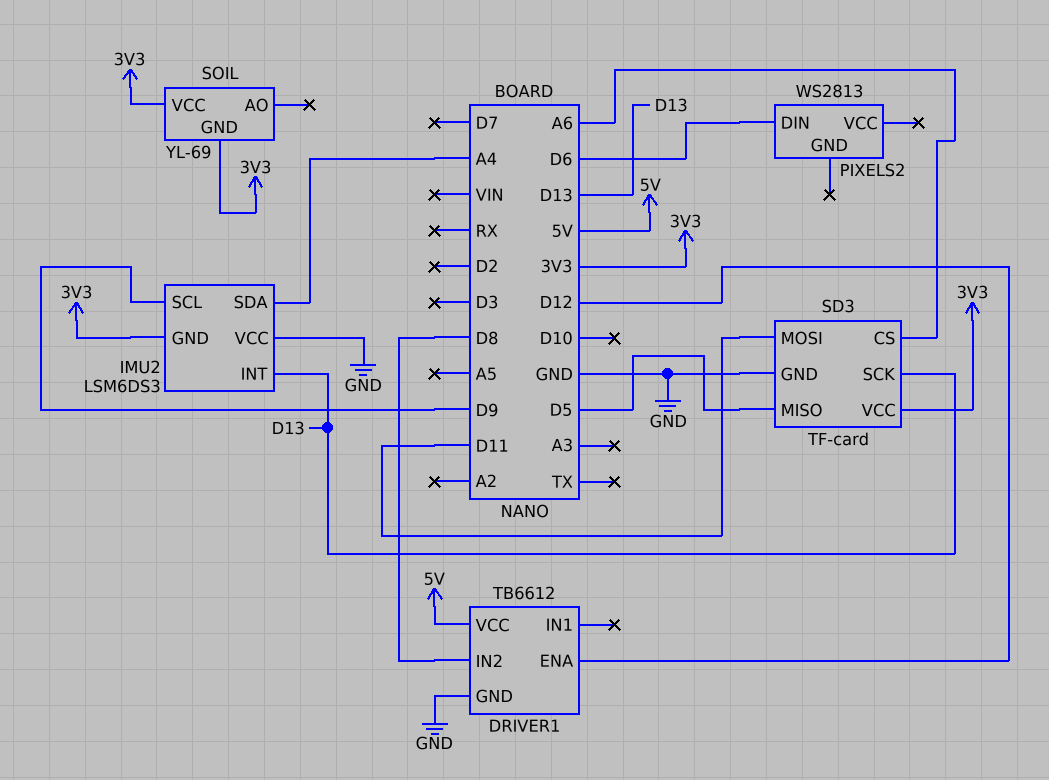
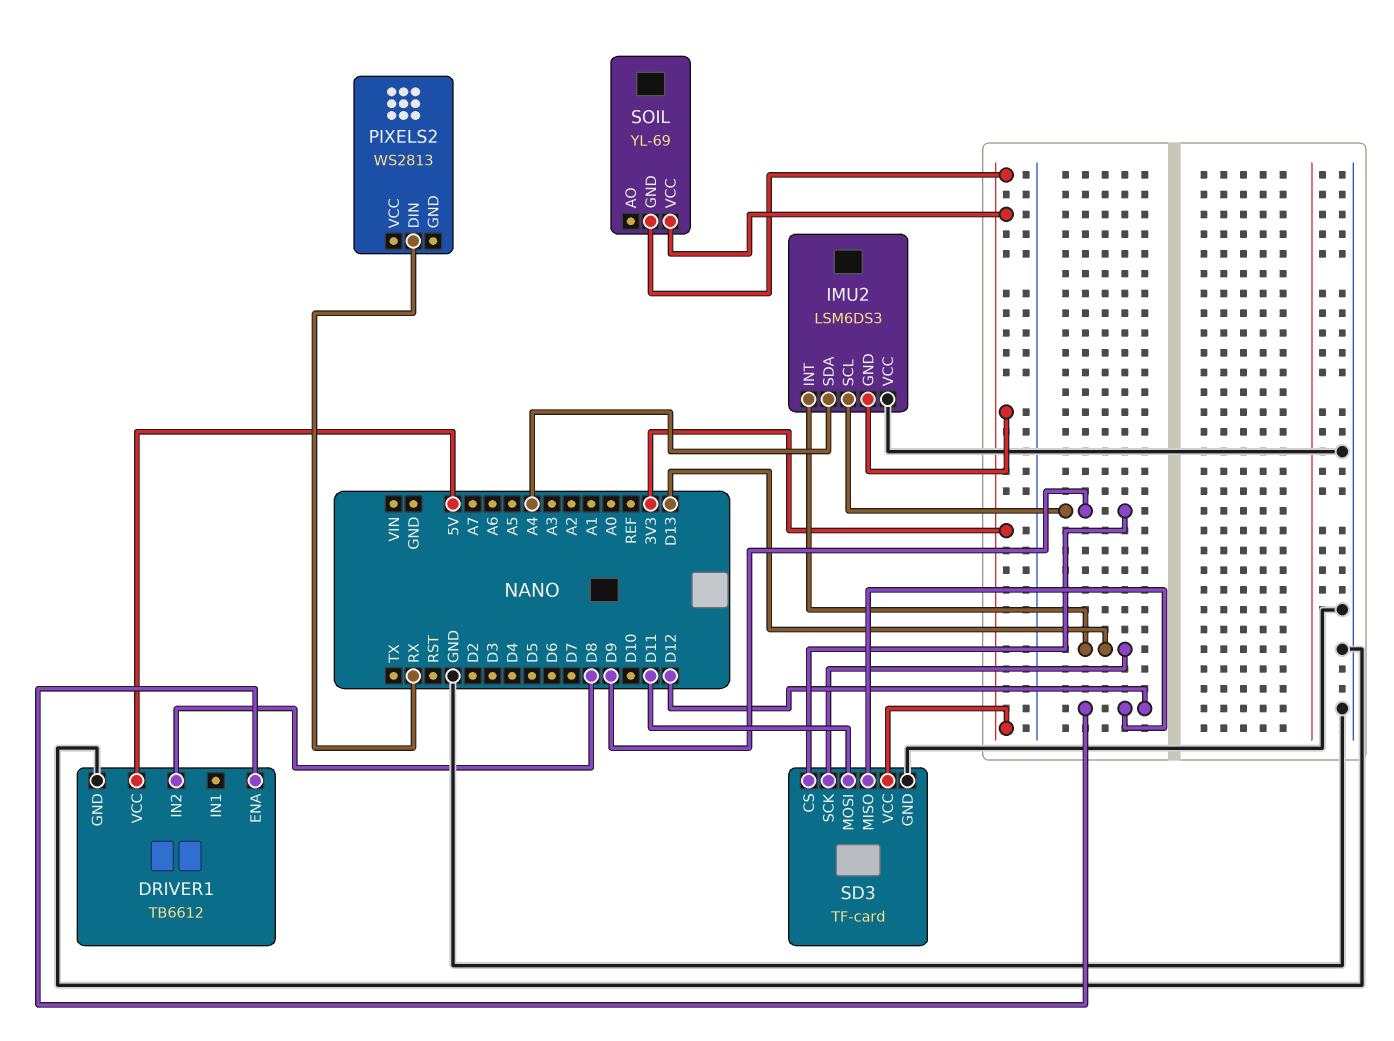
PIXELS2 pin DIN: D6 -> RX
SD3 pin CS: A6 -> D9
SD3 pin MISO: D5 -> D12

